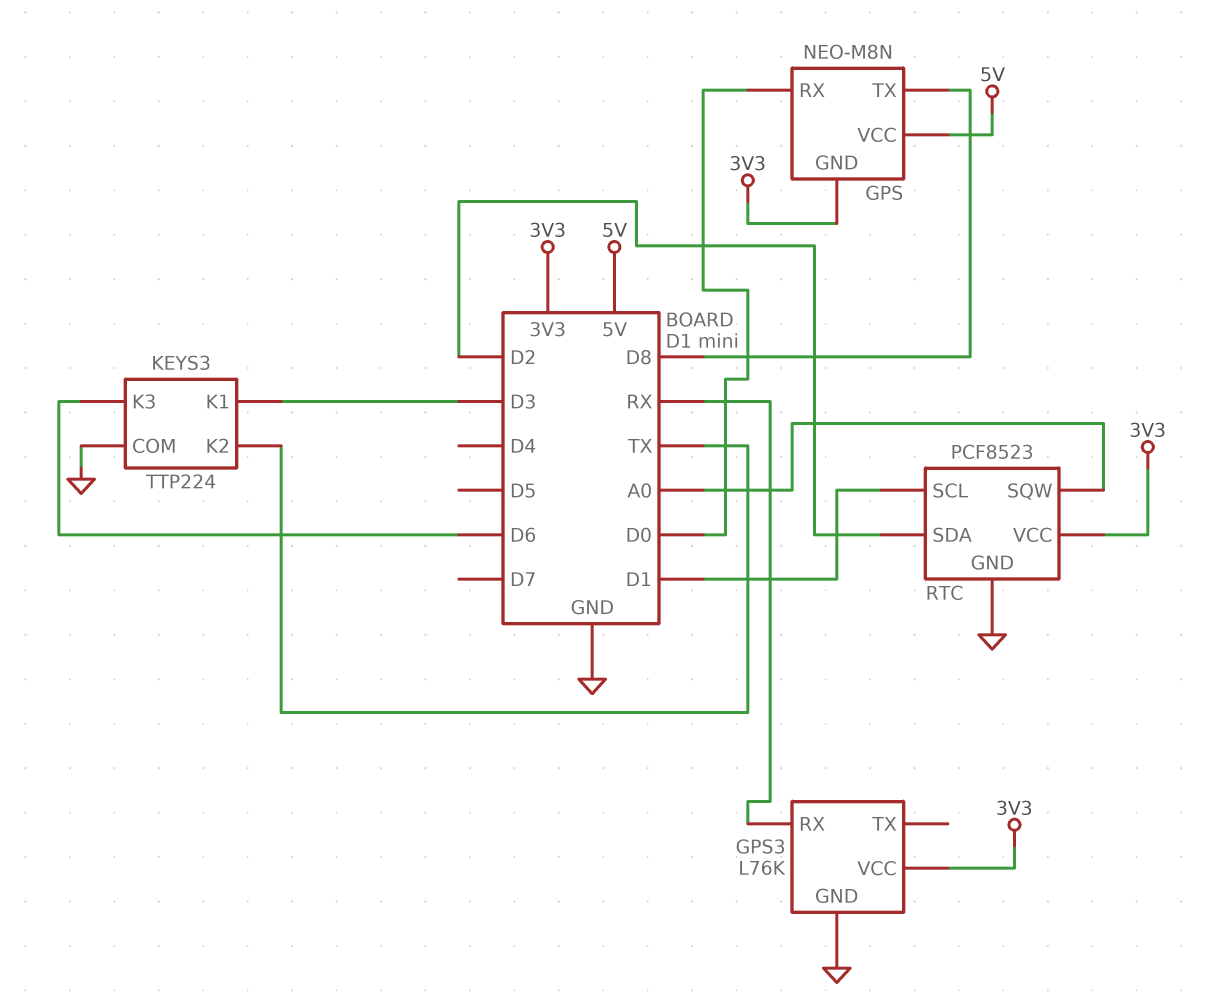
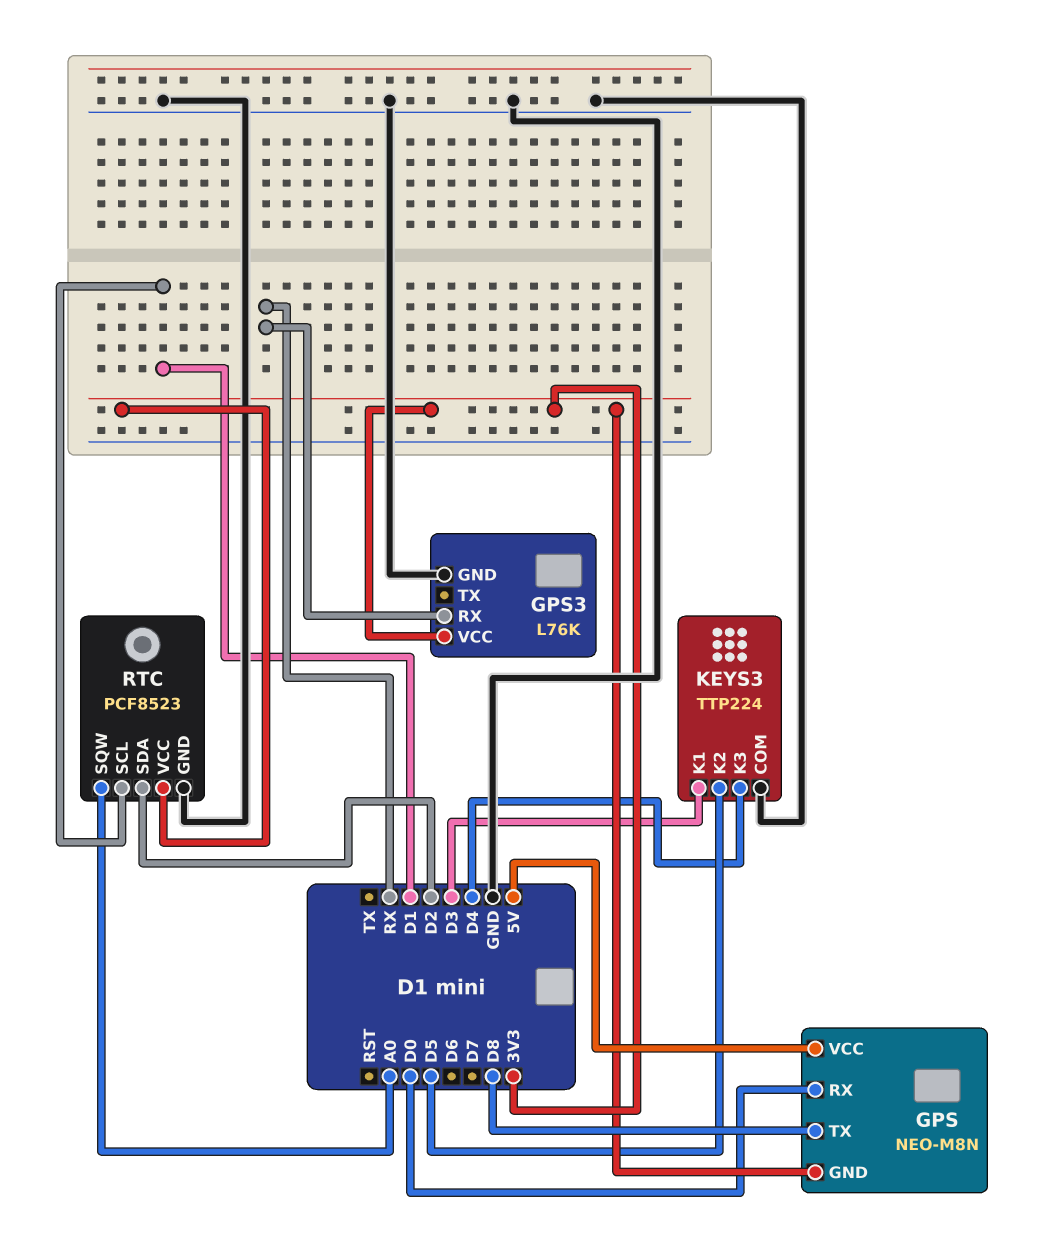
KEYS3 pin K2: TX -> D5
KEYS3 pin K3: D6 -> D4

